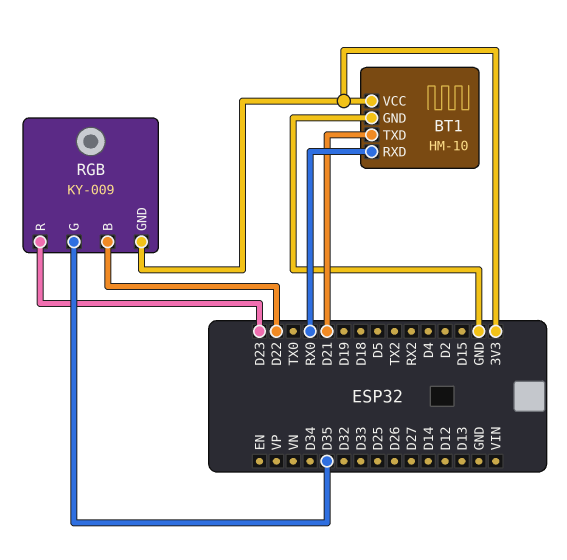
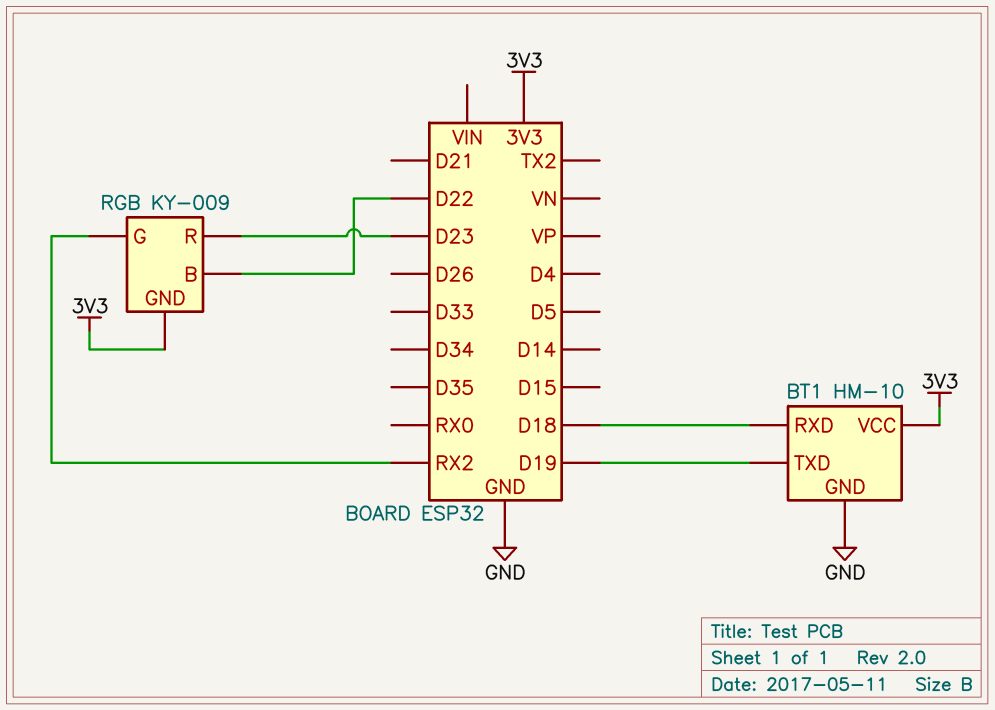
BT1 pin RXD: RX0 -> D18
BT1 pin TXD: D21 -> D19
RGB pin G: D35 -> RX2

